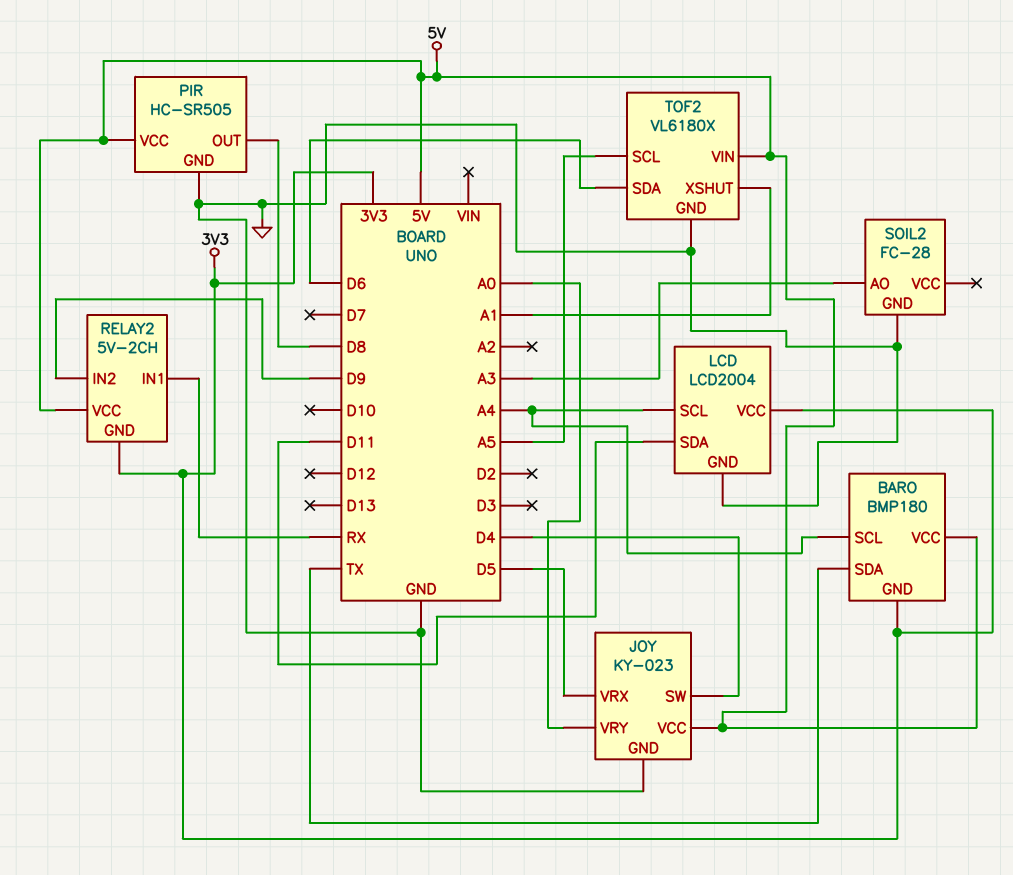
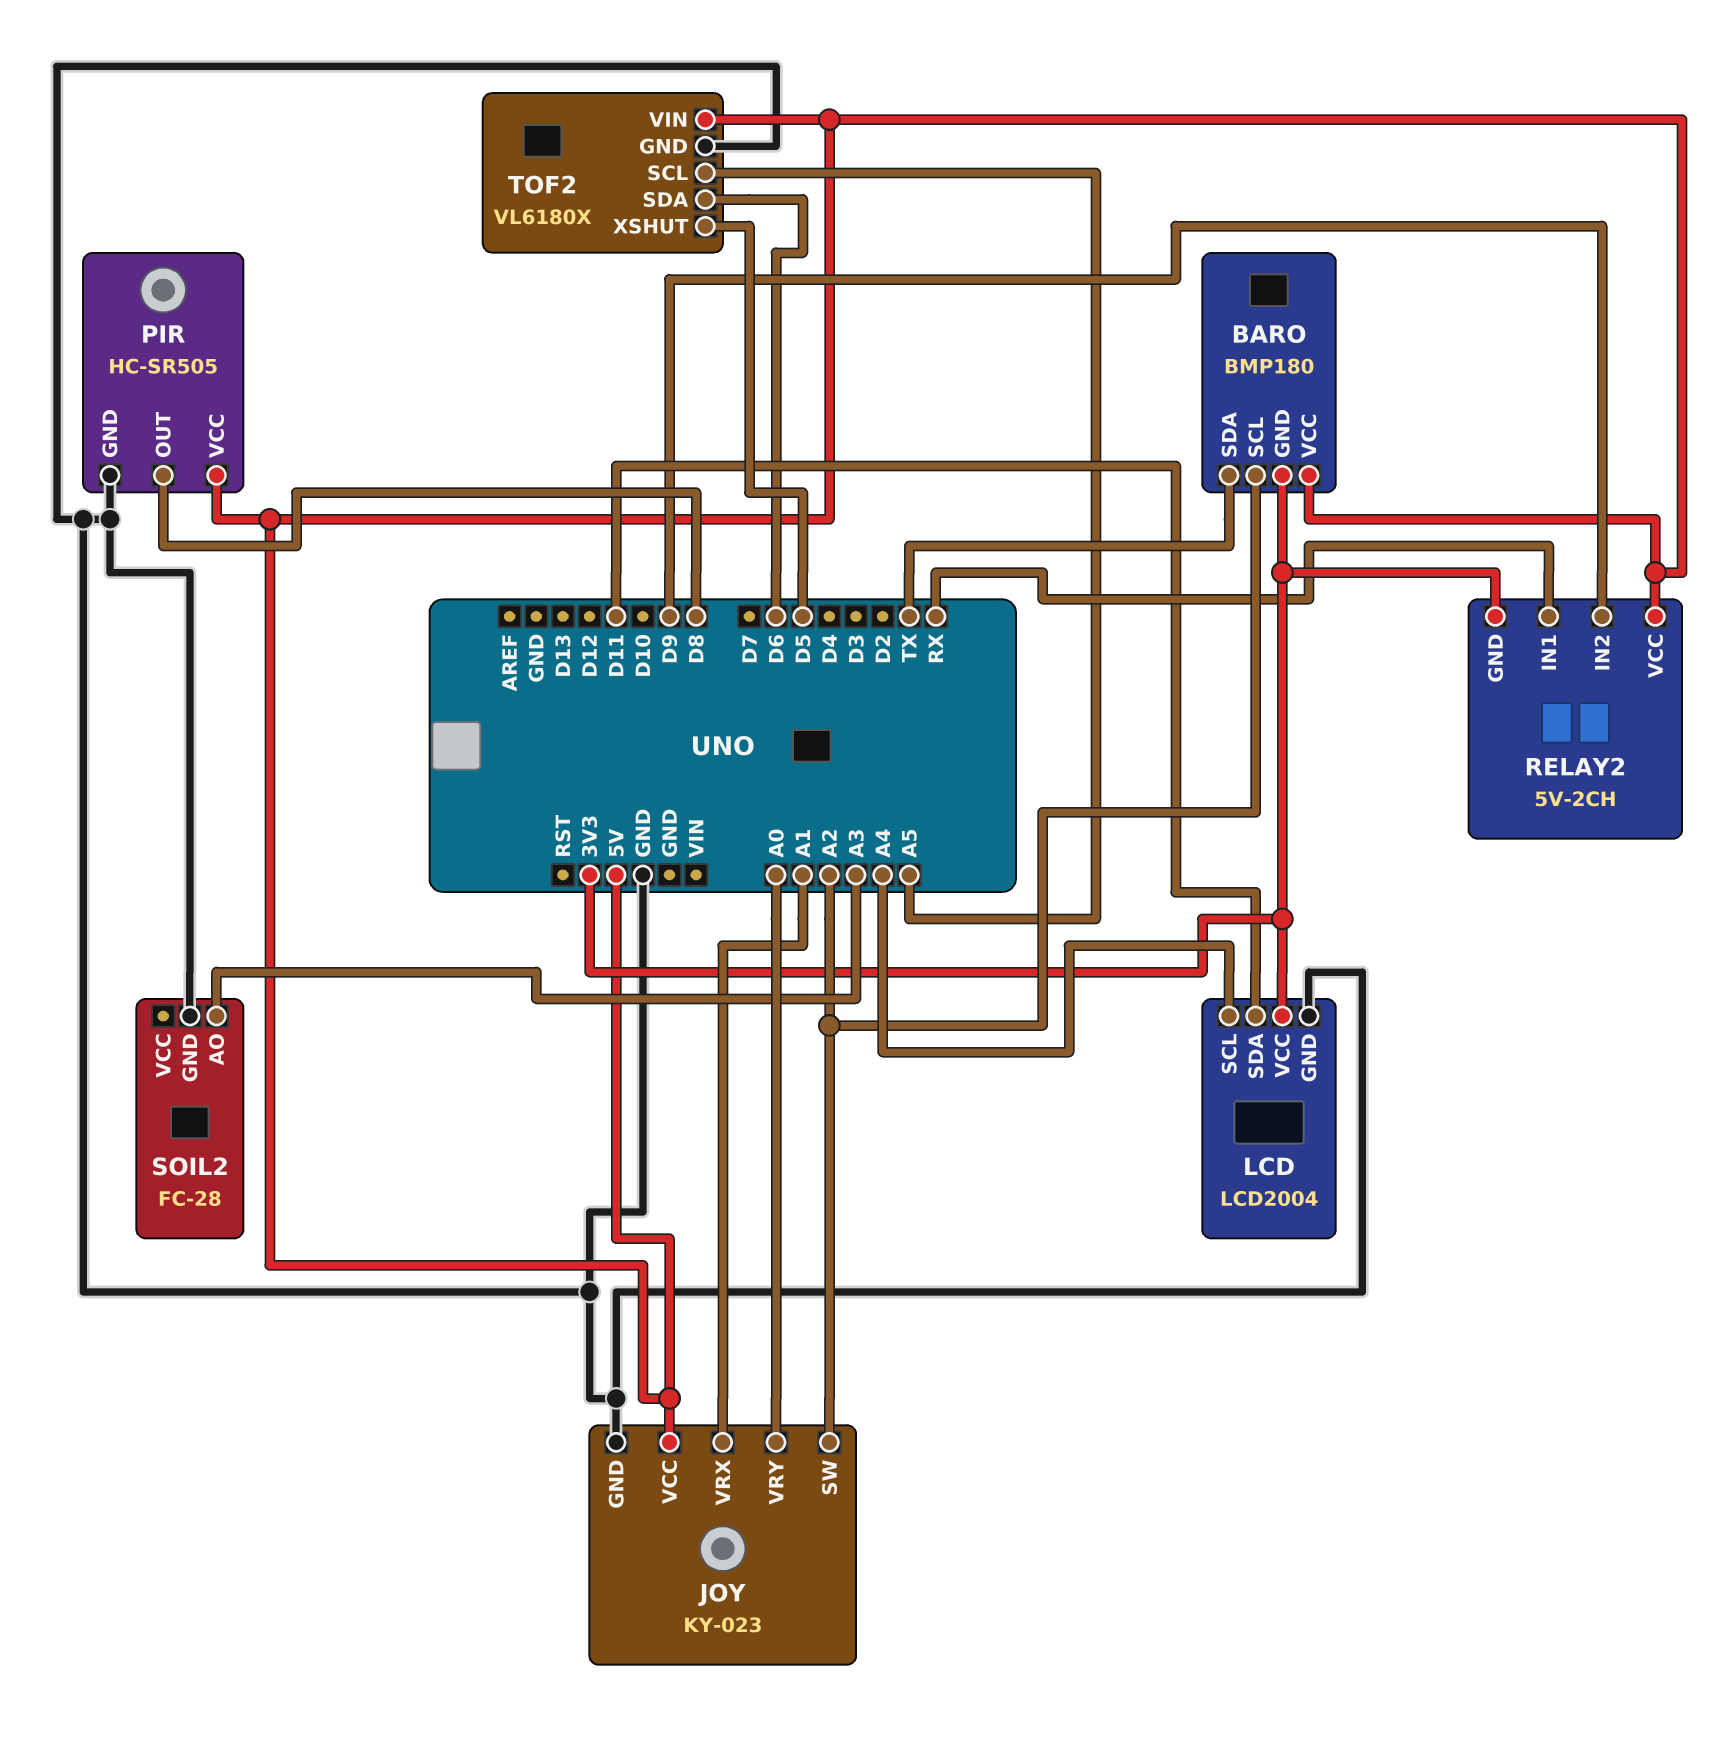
BARO pin SCL: A4 -> A2
JOY pin SW: D4 -> A2
JOY pin VRX: D5 -> A1
TOF2 pin XSHUT: A1 -> D5

